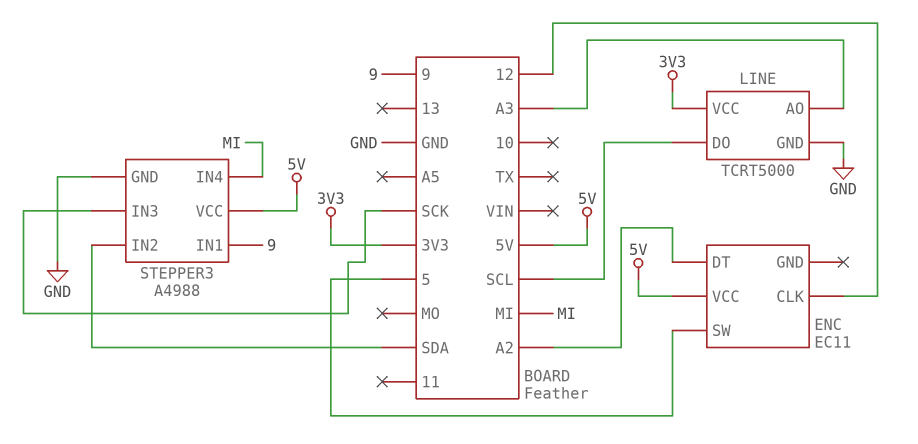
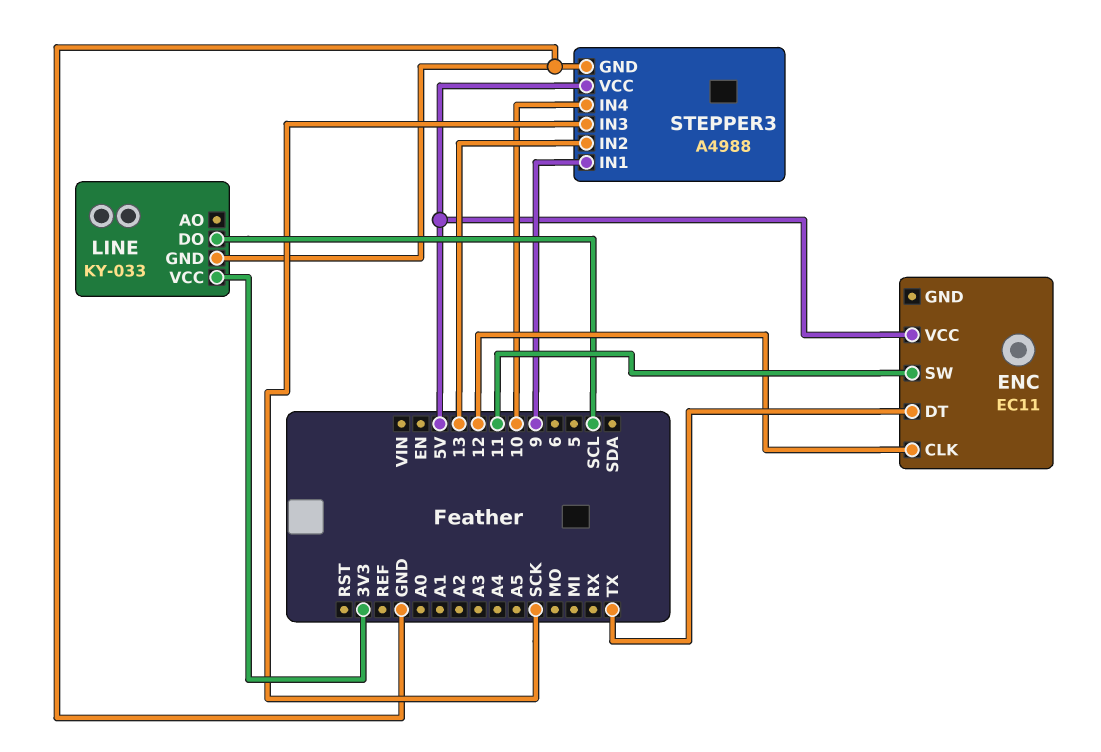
ENC pin DT: A2 -> TX
ENC pin SW: 5 -> 11
LINE: TCRT5000 -> KY-033
LINE pin AO: A3 -> none
STEPPER3 pin IN2: SDA -> 13
STEPPER3 pin IN4: MI -> 10

